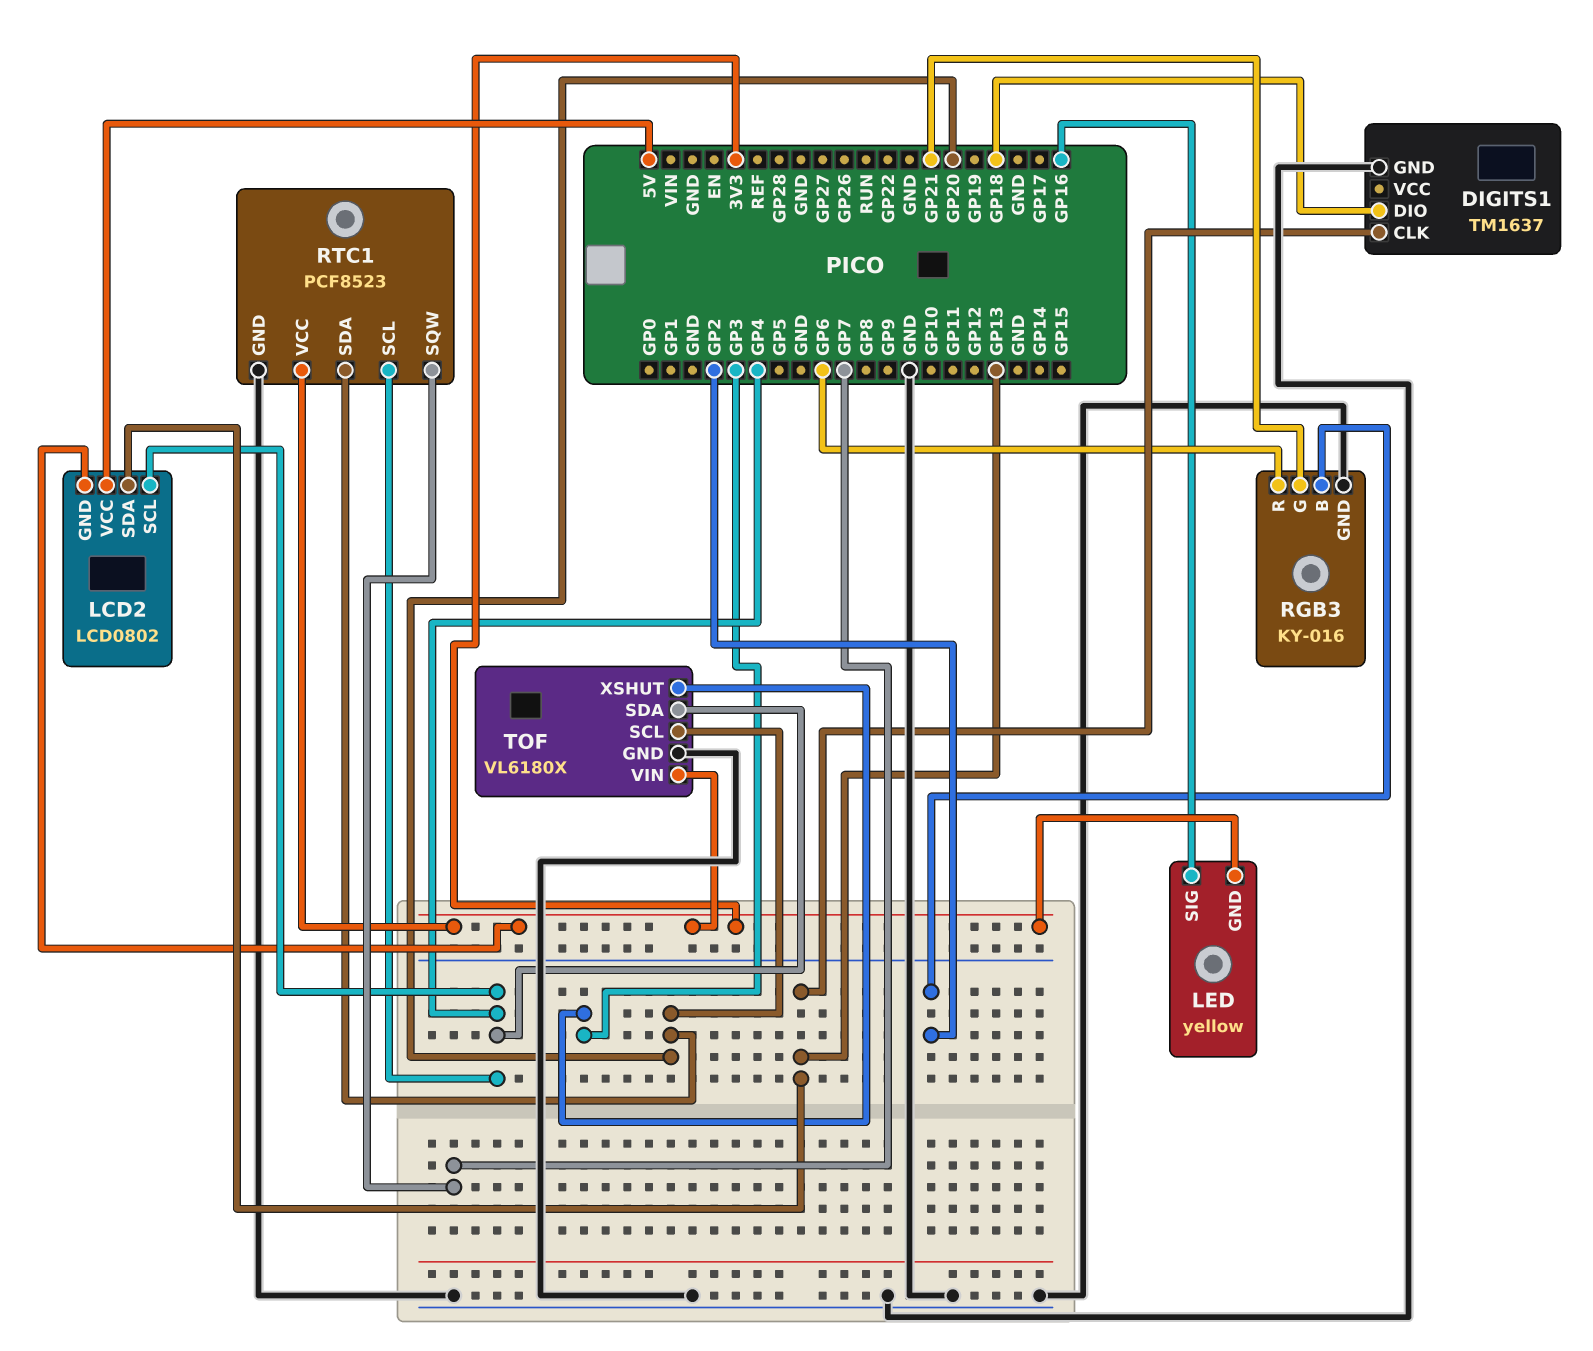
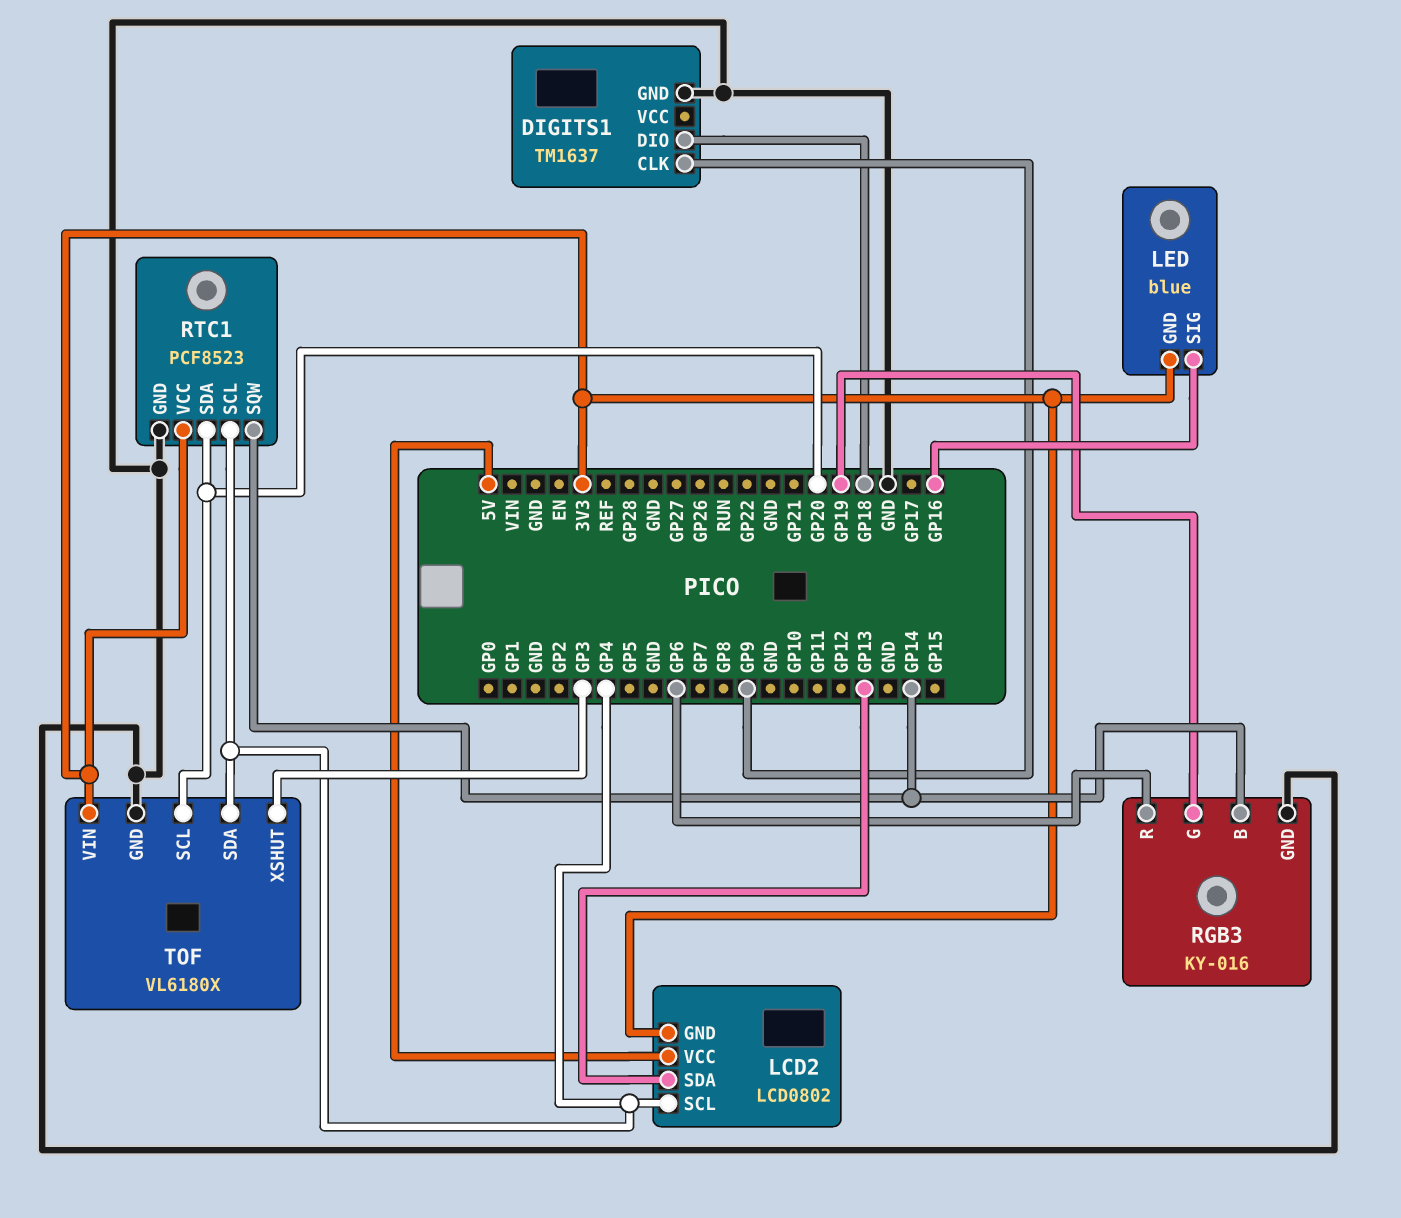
DIGITS1 pin CLK: GP13 -> GP9
LED: yellow -> blue
RGB3 pin B: GP2 -> GP14
RGB3 pin G: GP21 -> GP19
RTC1 pin SQW: GP7 -> GP14

